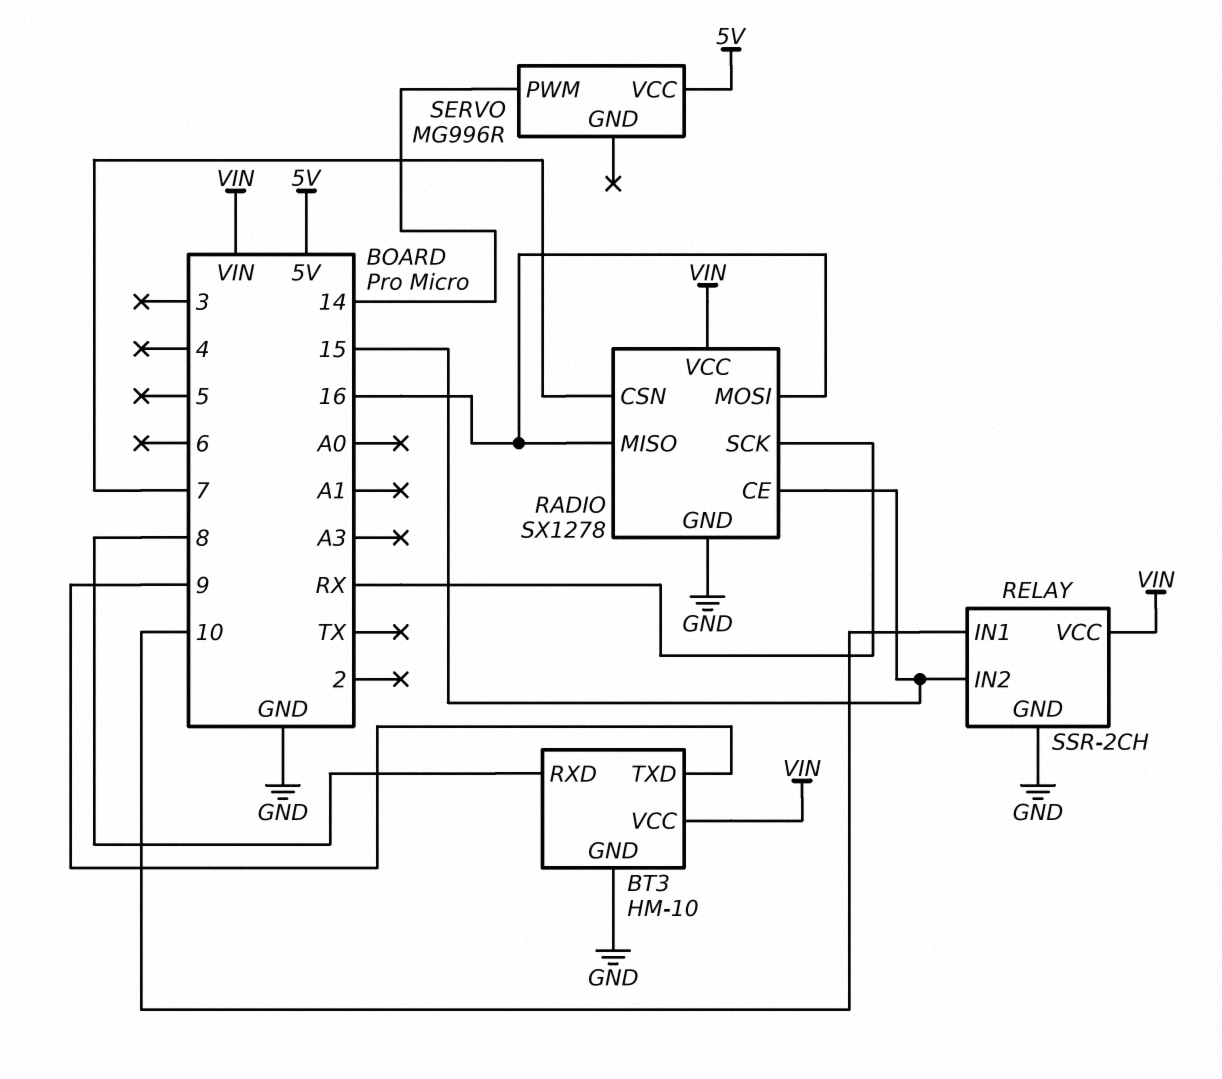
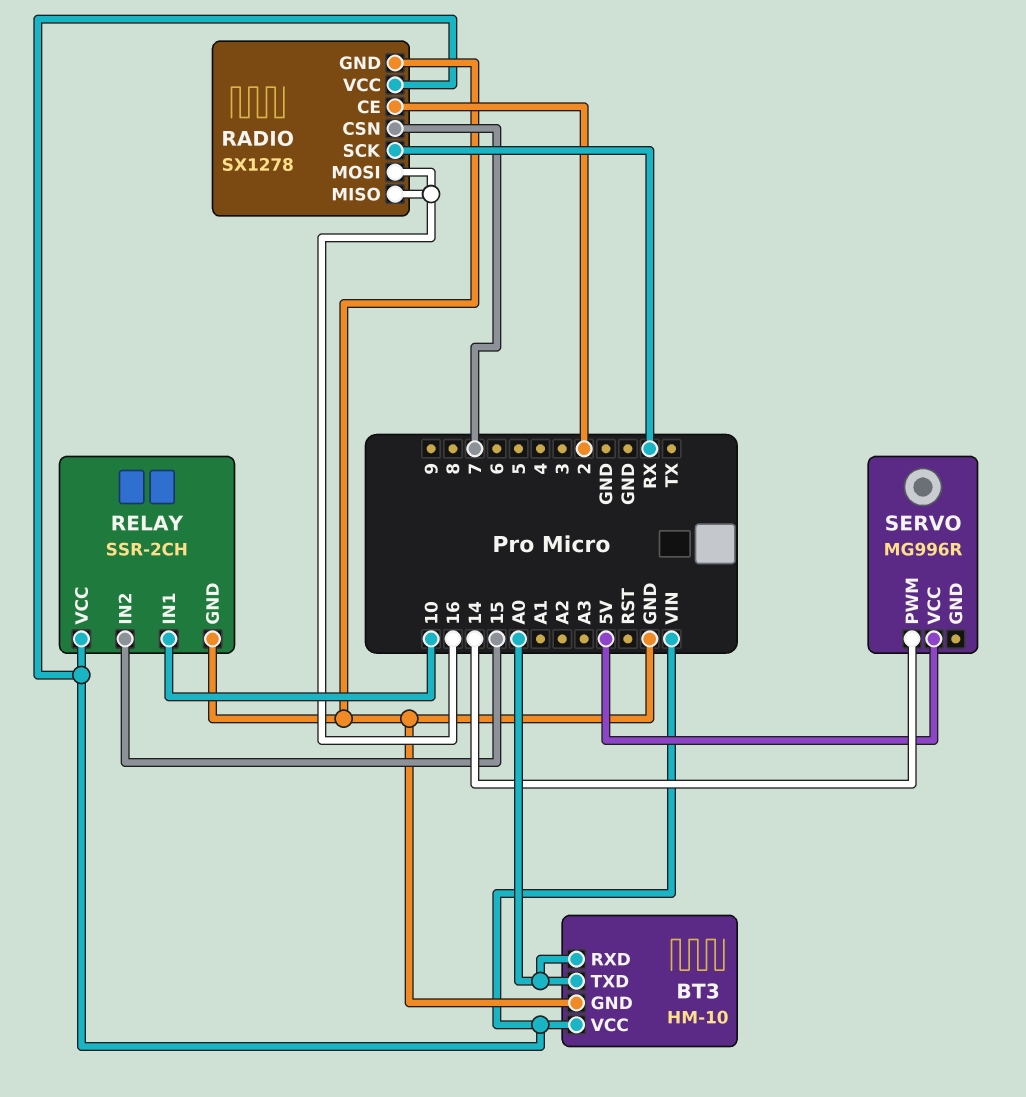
BT3 pin RXD: 8 -> A0
BT3 pin TXD: 9 -> A0
RADIO pin CE: 15 -> 2

